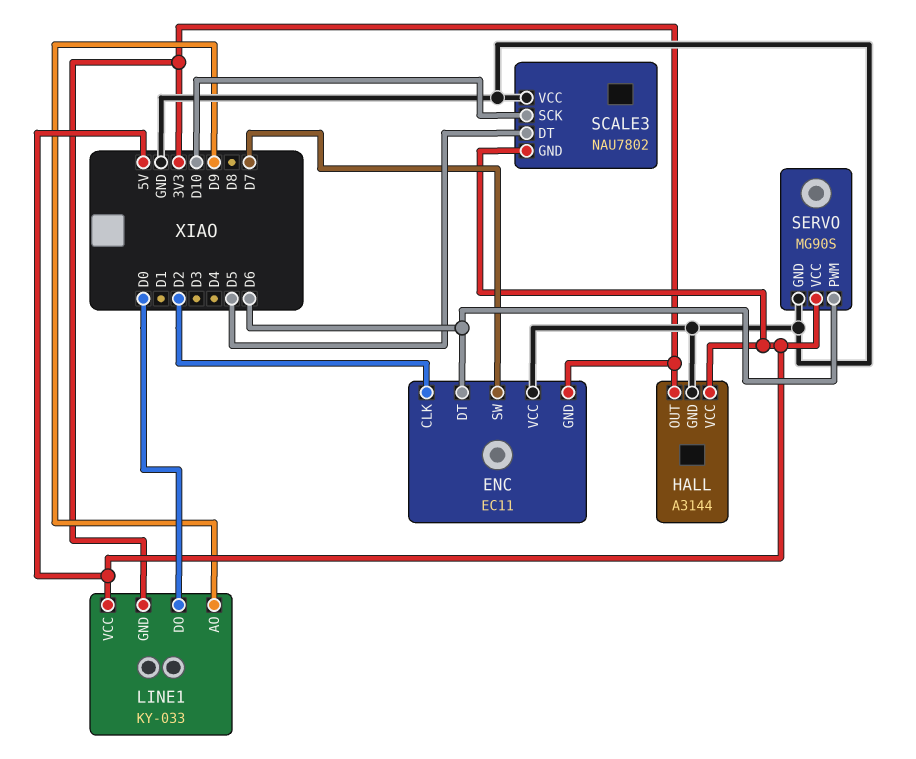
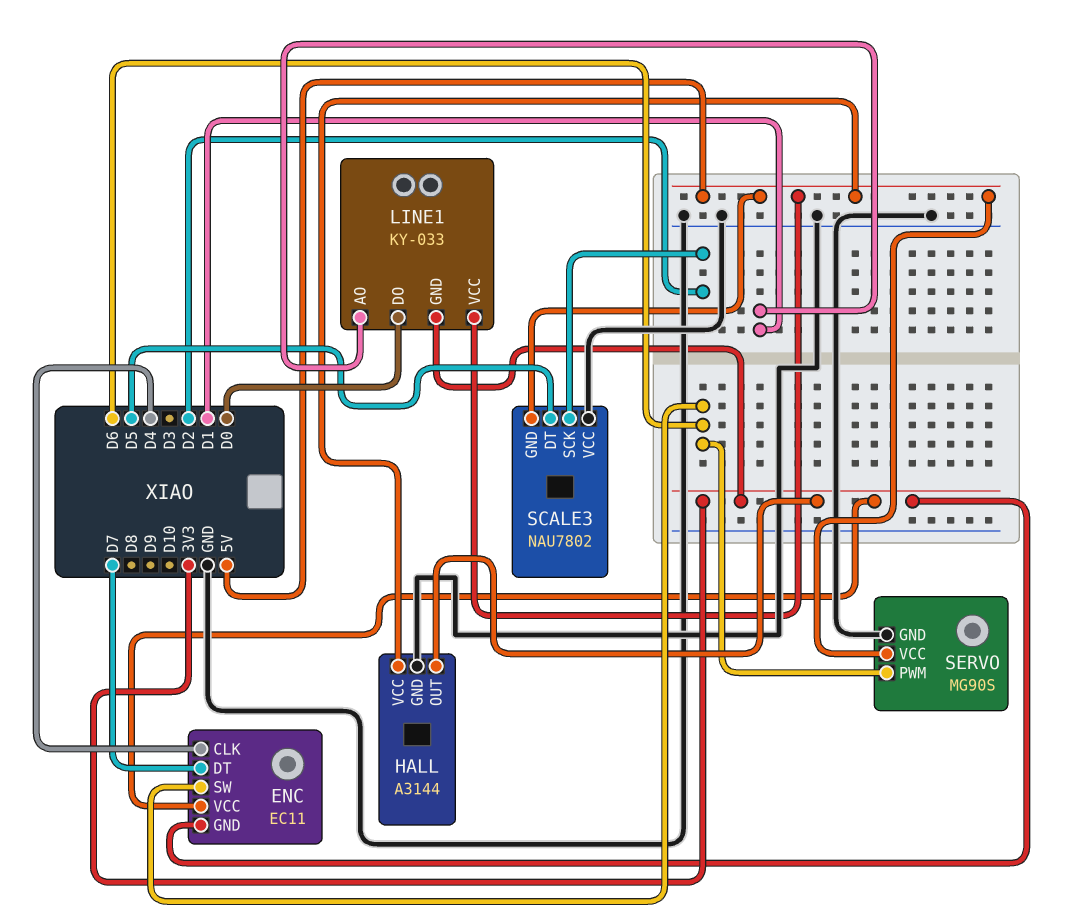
ENC pin CLK: D2 -> D4
ENC pin DT: D6 -> D7
ENC pin SW: D7 -> D6
ENC pin VCC: GND -> 3V3
LINE1 pin AO: D9 -> D1
SCALE3 pin SCK: D10 -> D2

